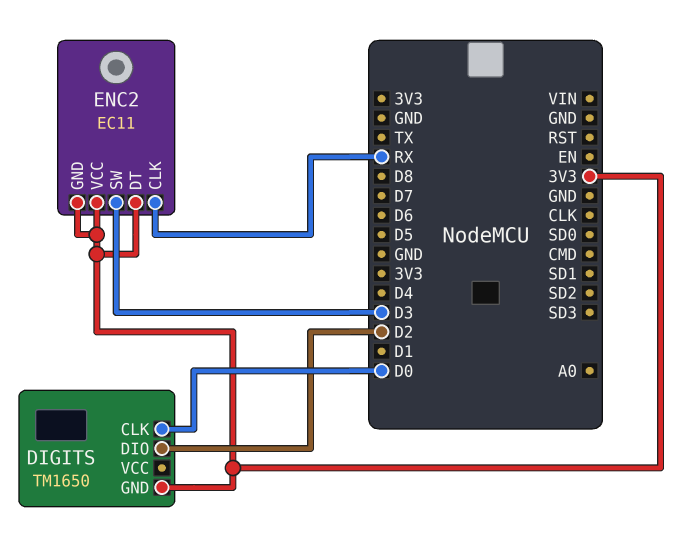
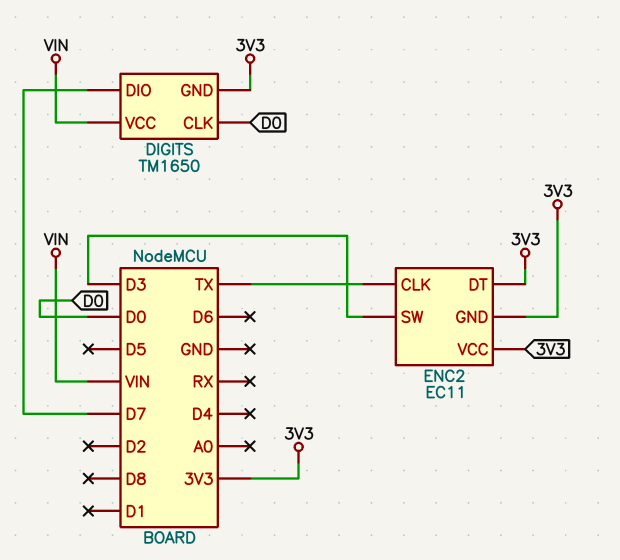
DIGITS pin DIO: D2 -> D7
DIGITS pin VCC: none -> VIN
ENC2 pin CLK: RX -> TX

